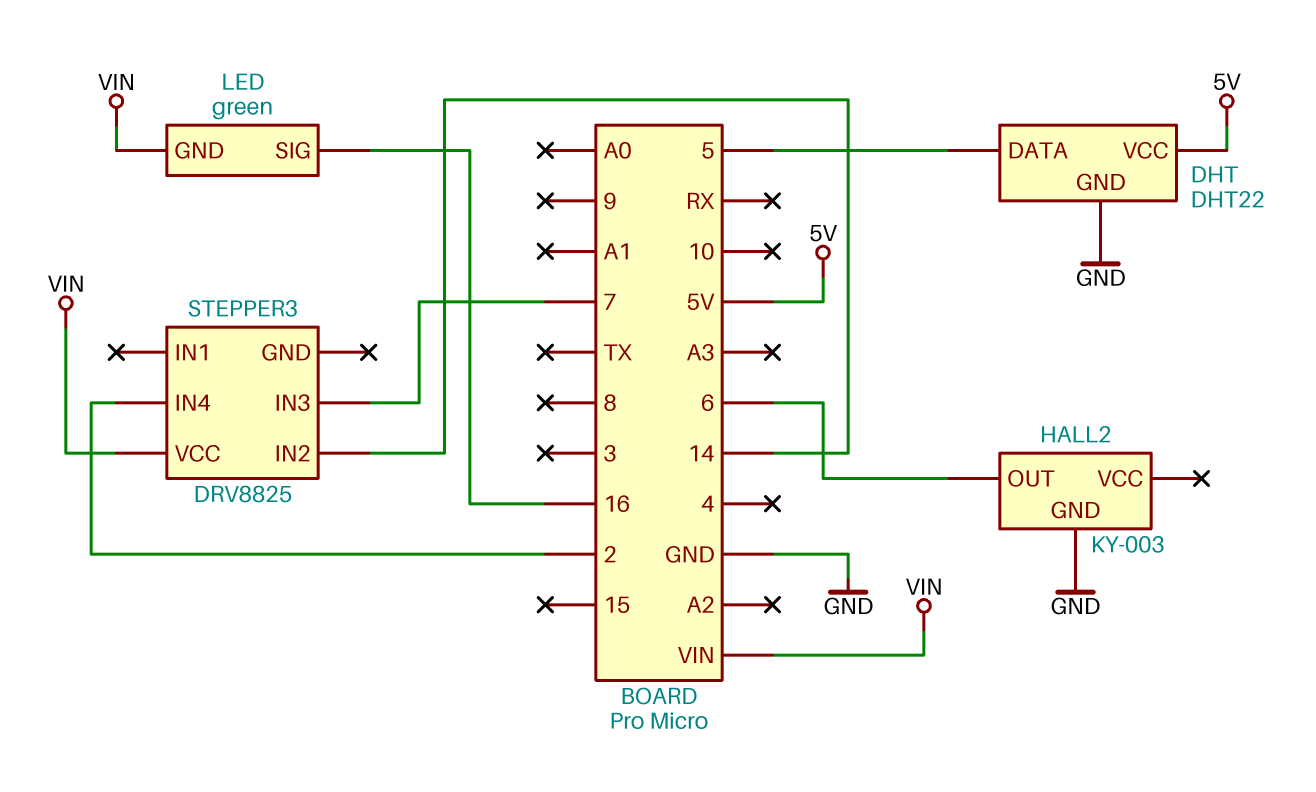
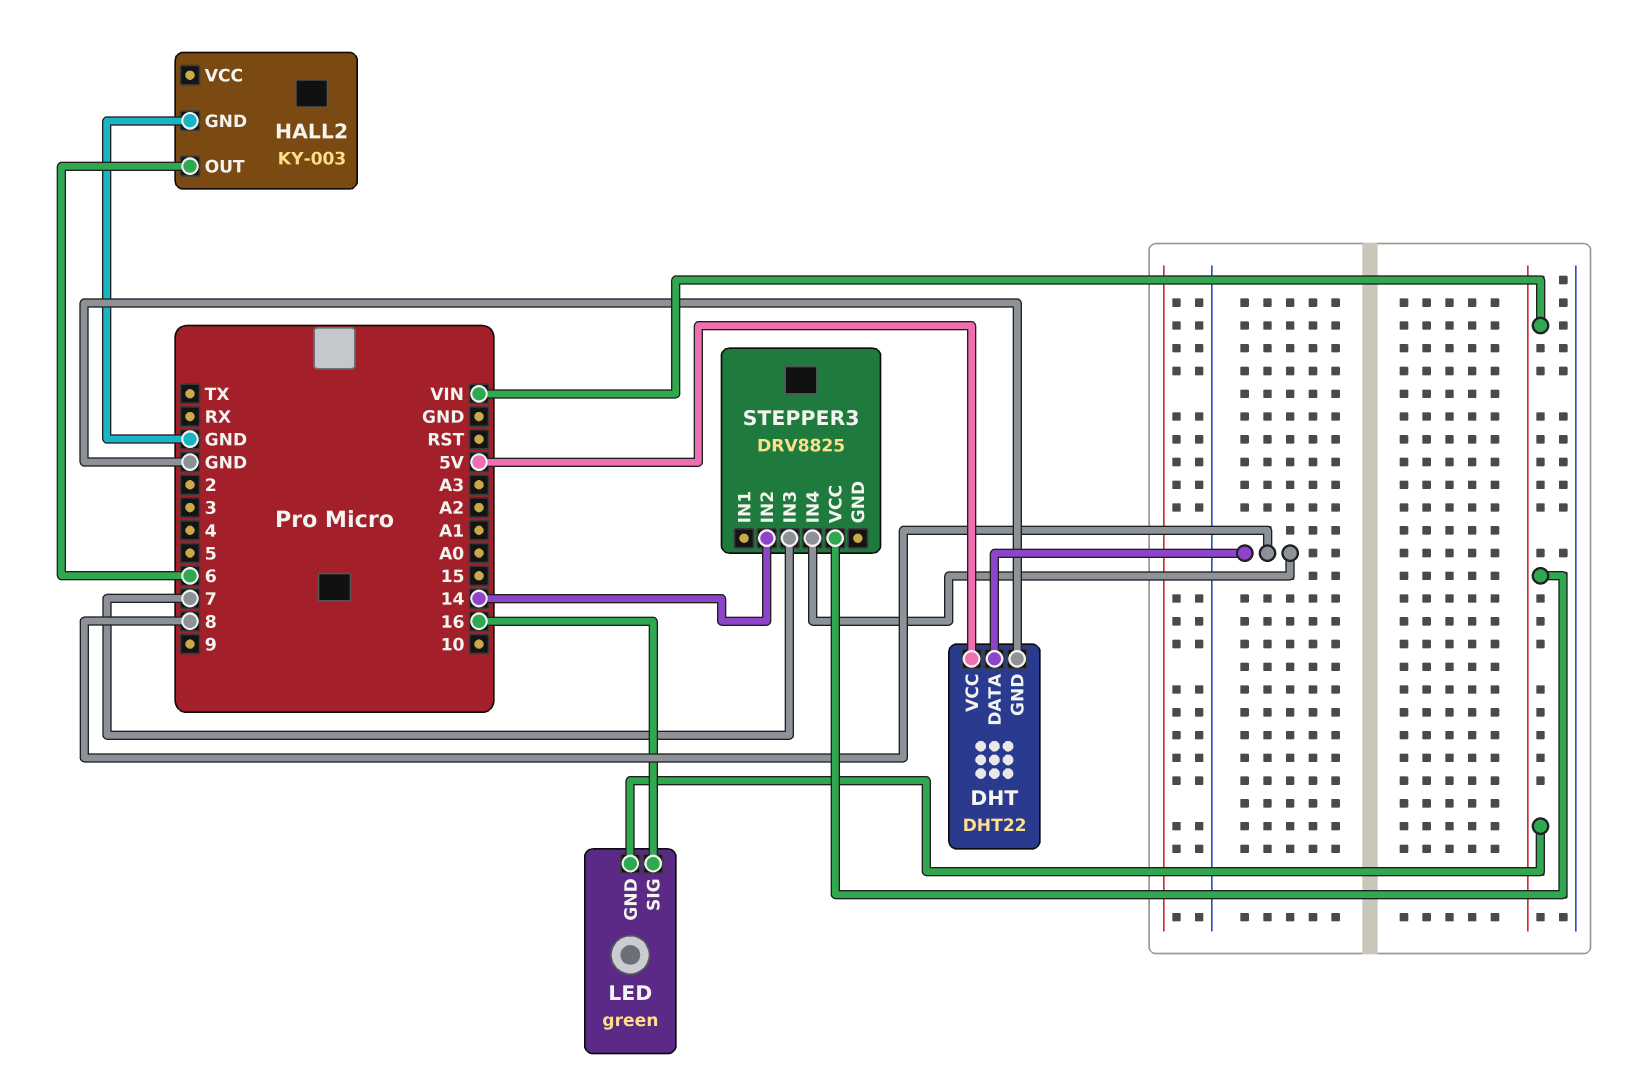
DHT pin DATA: 5 -> 8
STEPPER3 pin IN4: 2 -> 8

